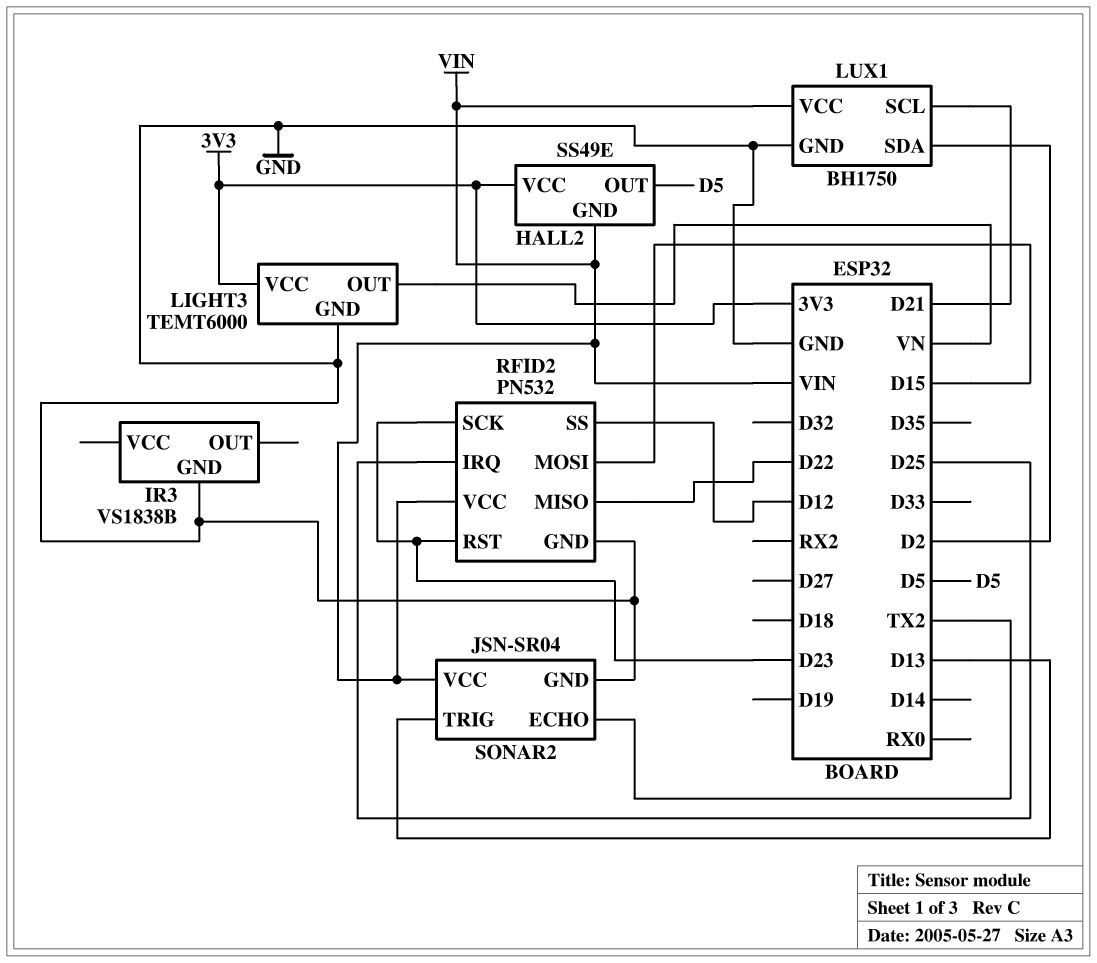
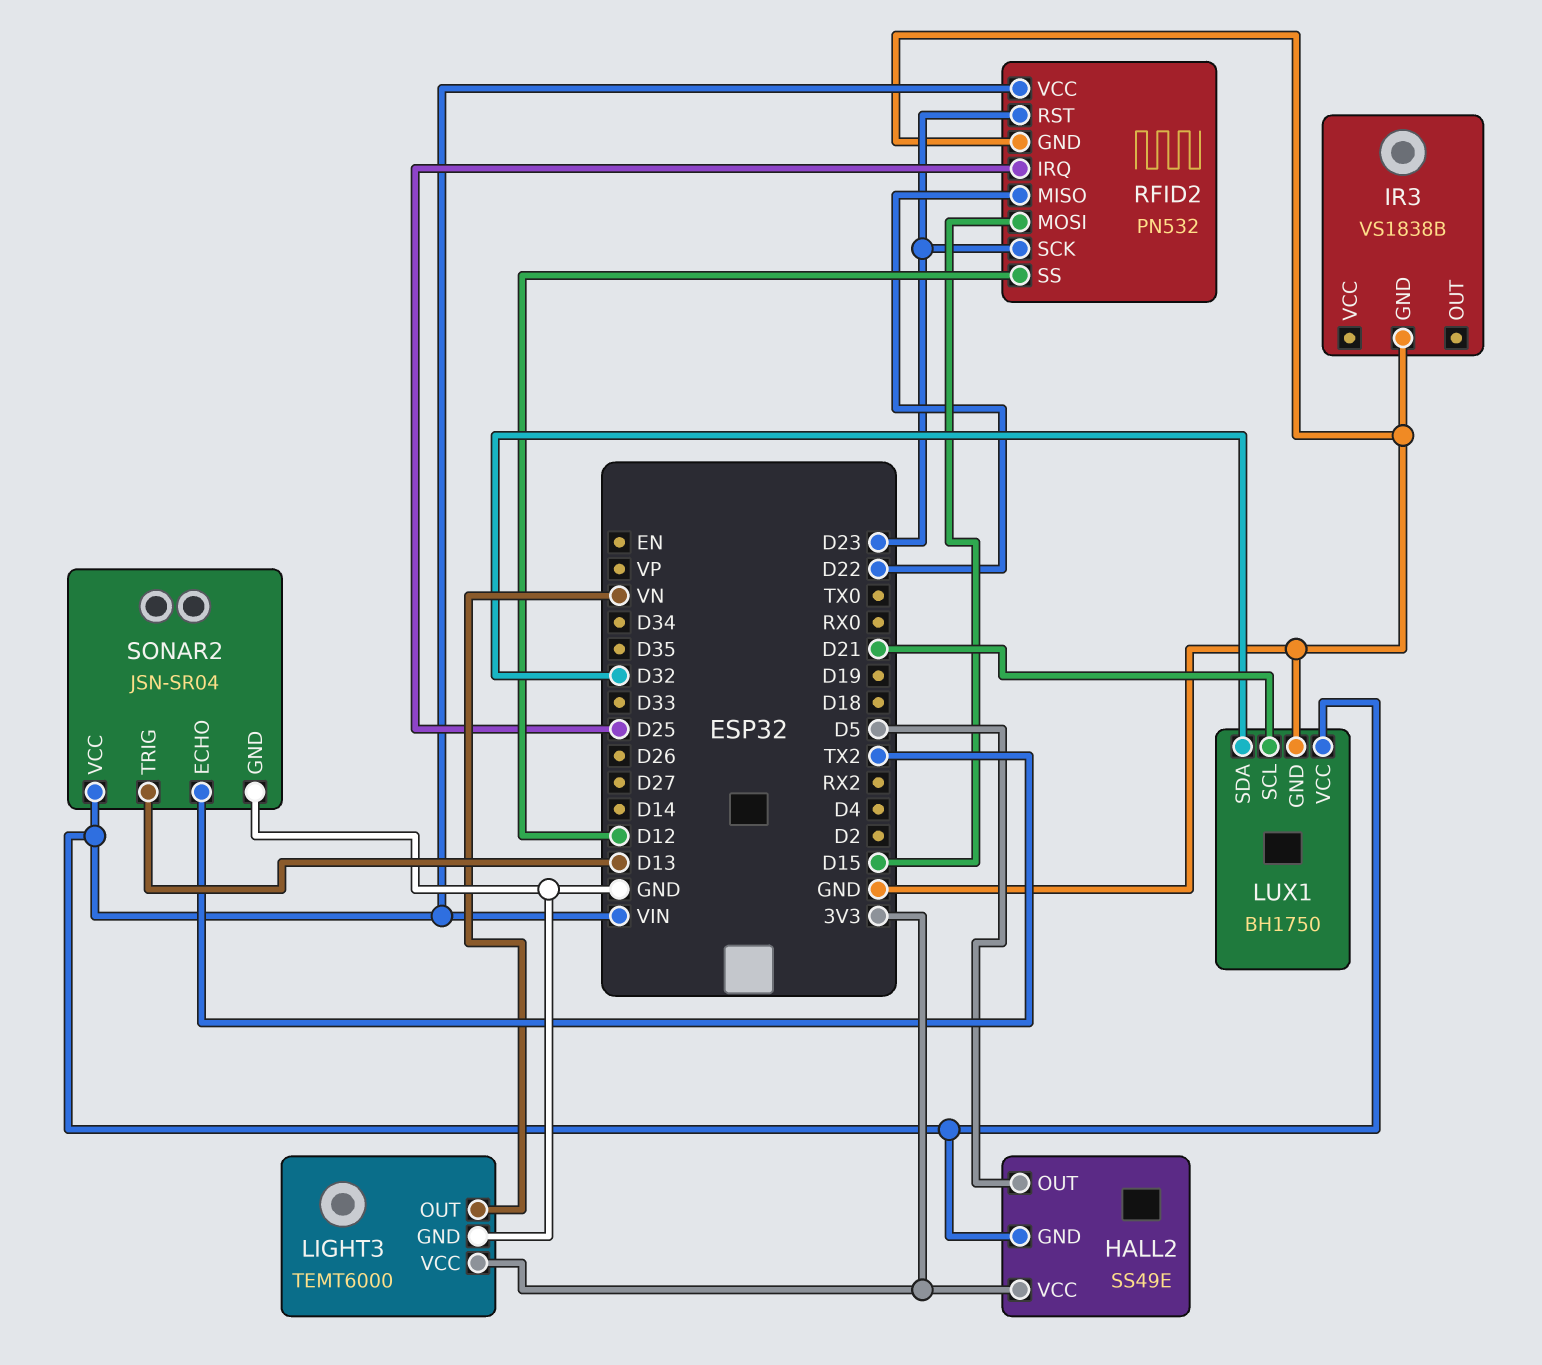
LUX1 pin SDA: D2 -> D32

